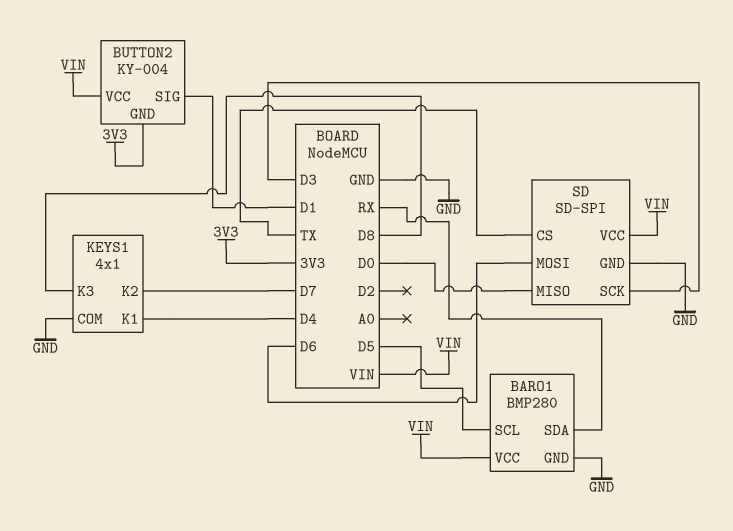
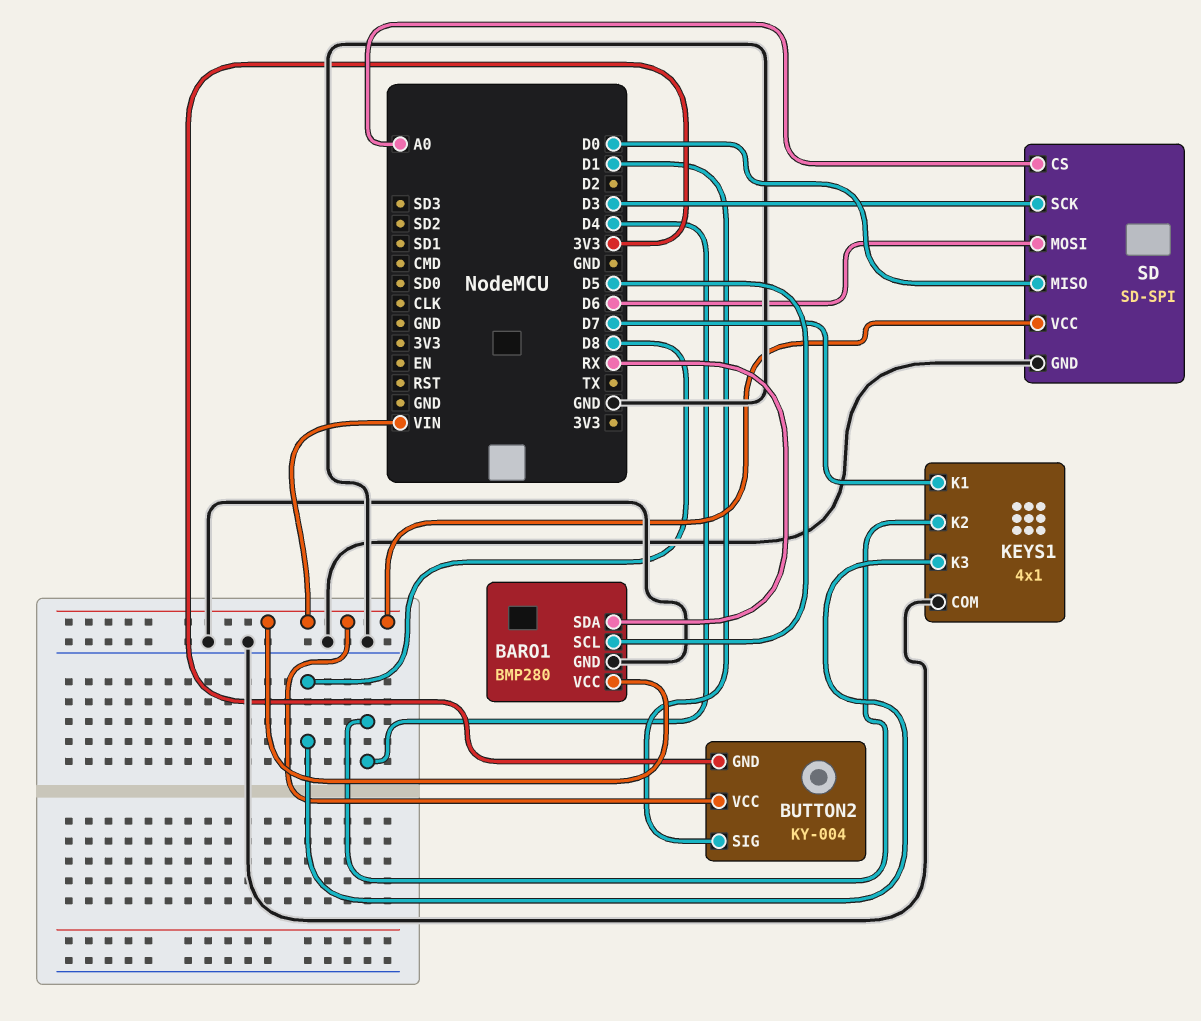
KEYS1 pin K1: D4 -> D7
KEYS1 pin K2: D7 -> D4
SD pin CS: TX -> A0

